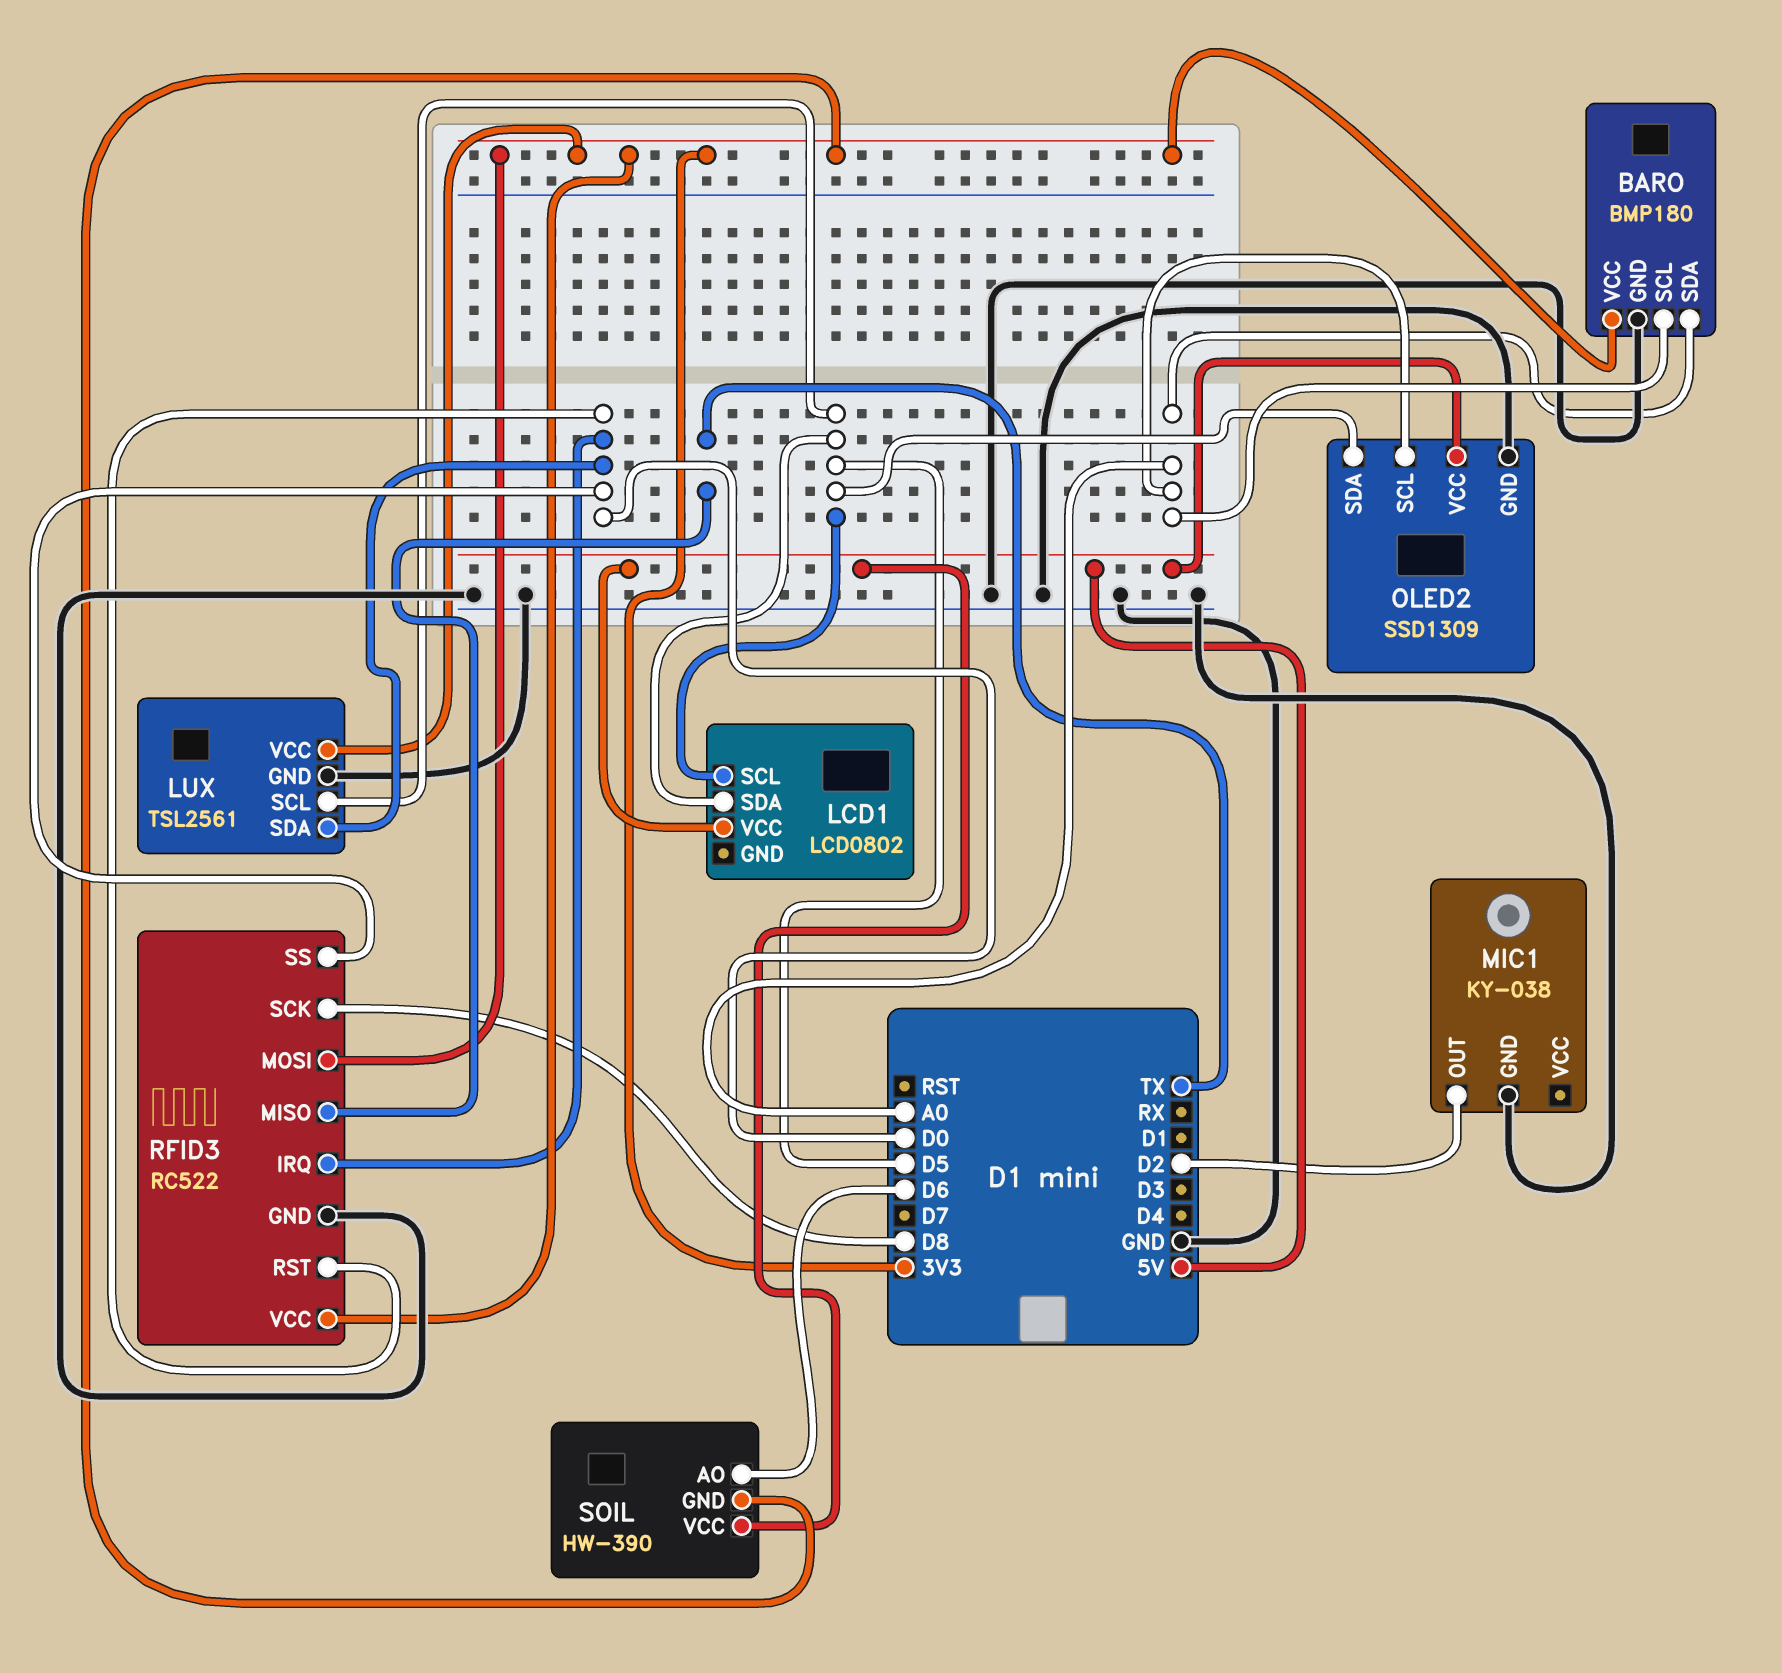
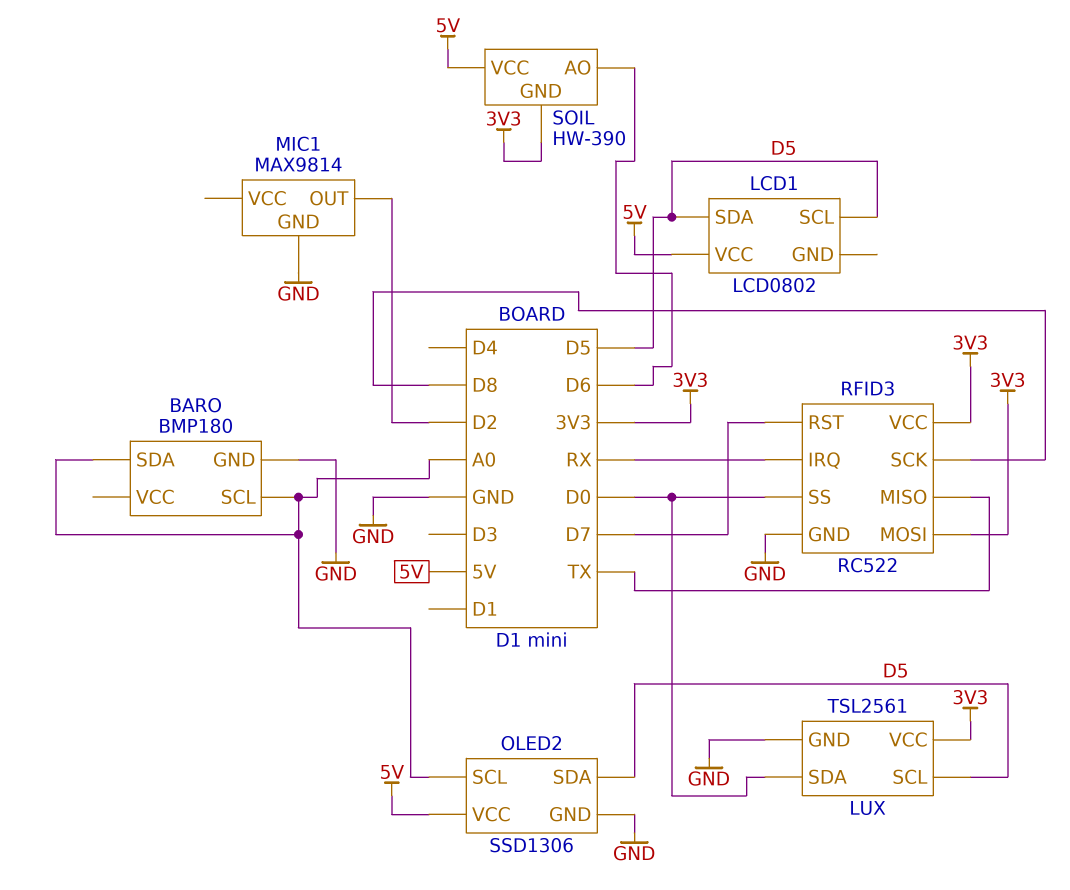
BARO pin VCC: 3V3 -> none
MIC1: KY-038 -> MAX9814
OLED2: SSD1309 -> SSD1306
RFID3 pin IRQ: D0 -> RX
RFID3 pin RST: D0 -> D7

